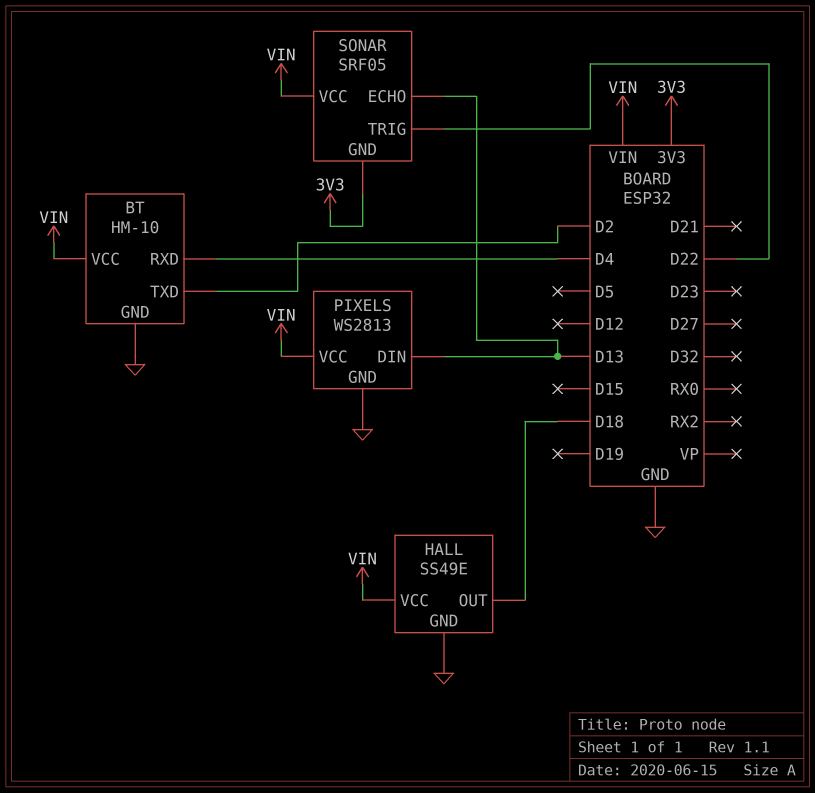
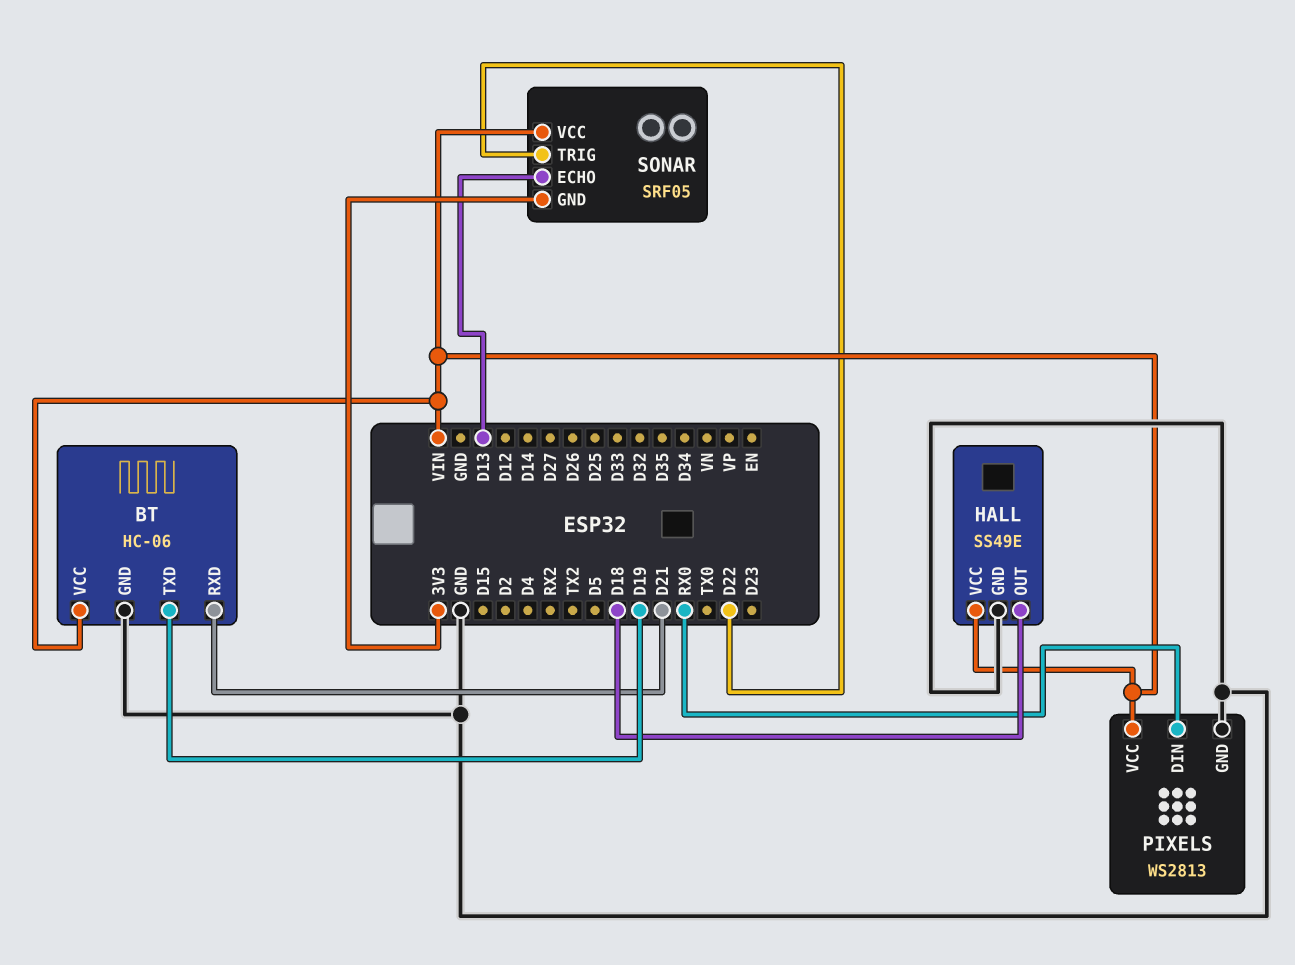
BT: HM-10 -> HC-06
BT pin RXD: D4 -> D21
BT pin TXD: D2 -> D19
PIXELS pin DIN: D13 -> RX0

